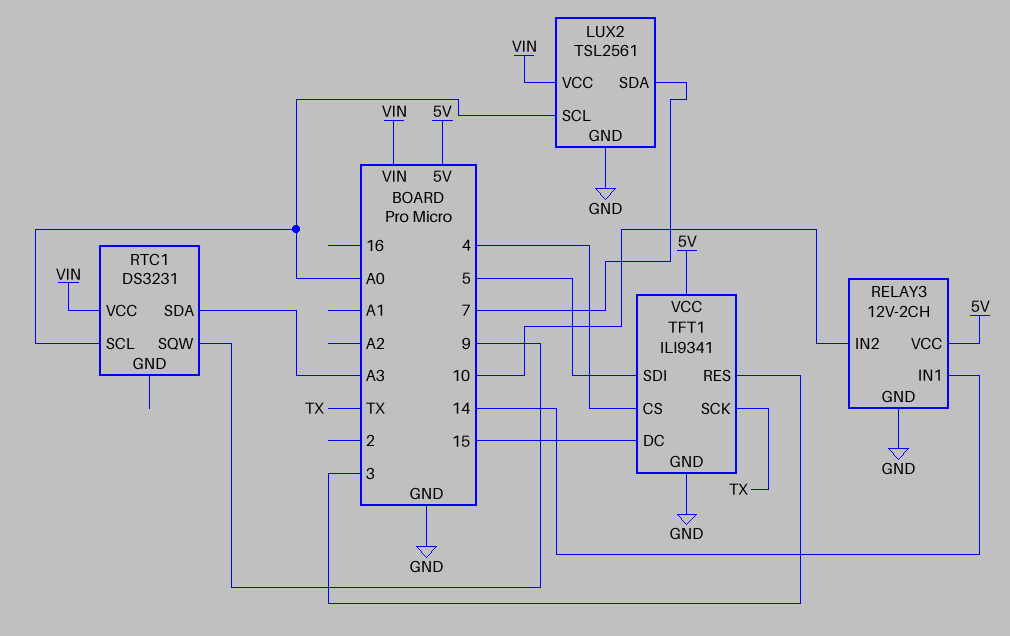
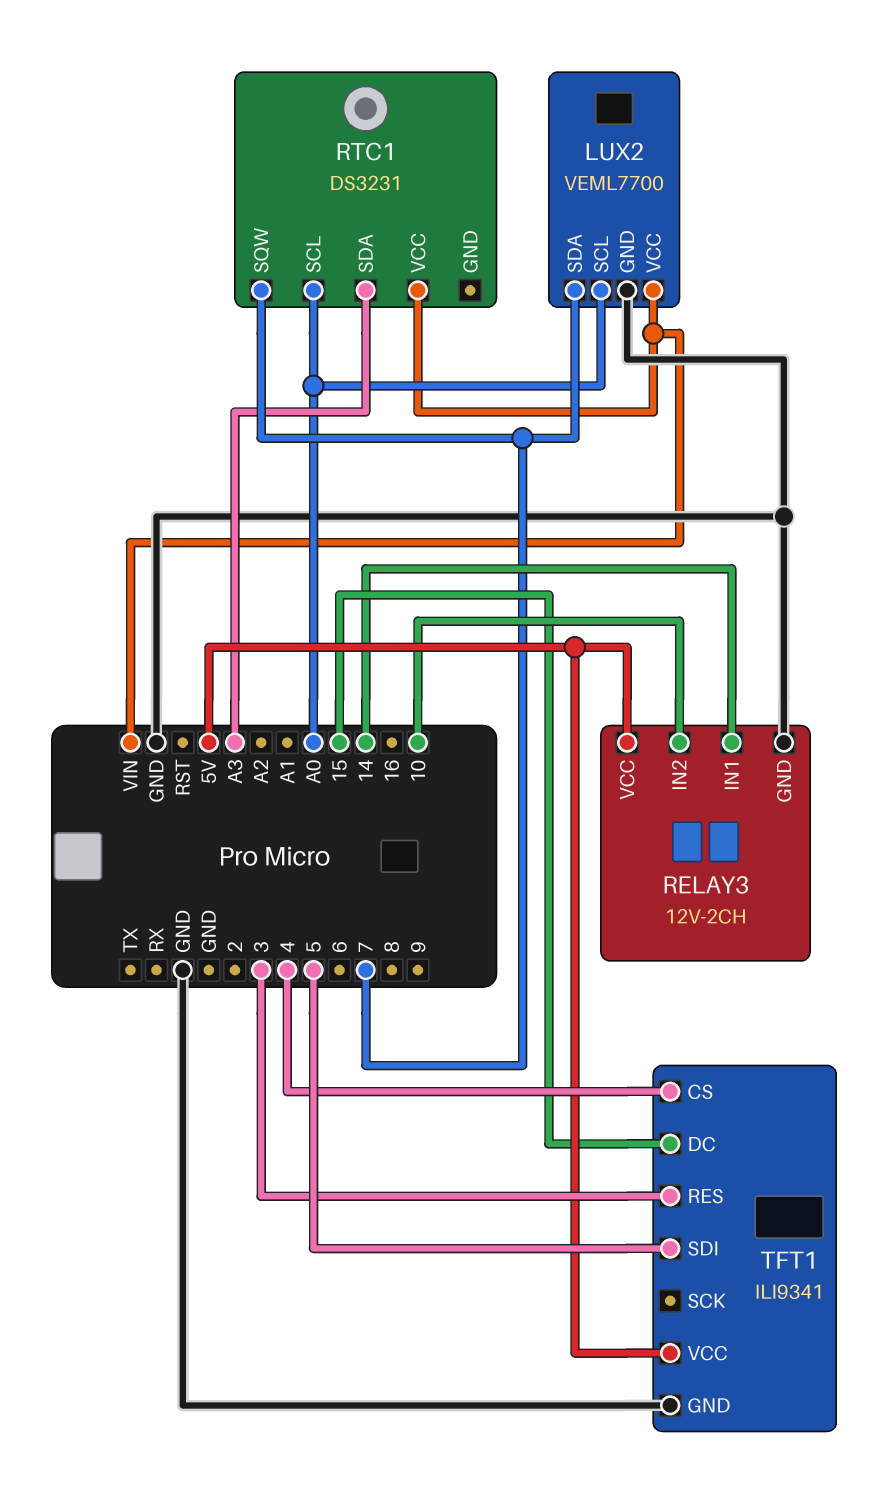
LUX2: TSL2561 -> VEML7700
RTC1 pin SQW: 9 -> 7
TFT1 pin SCK: TX -> none

